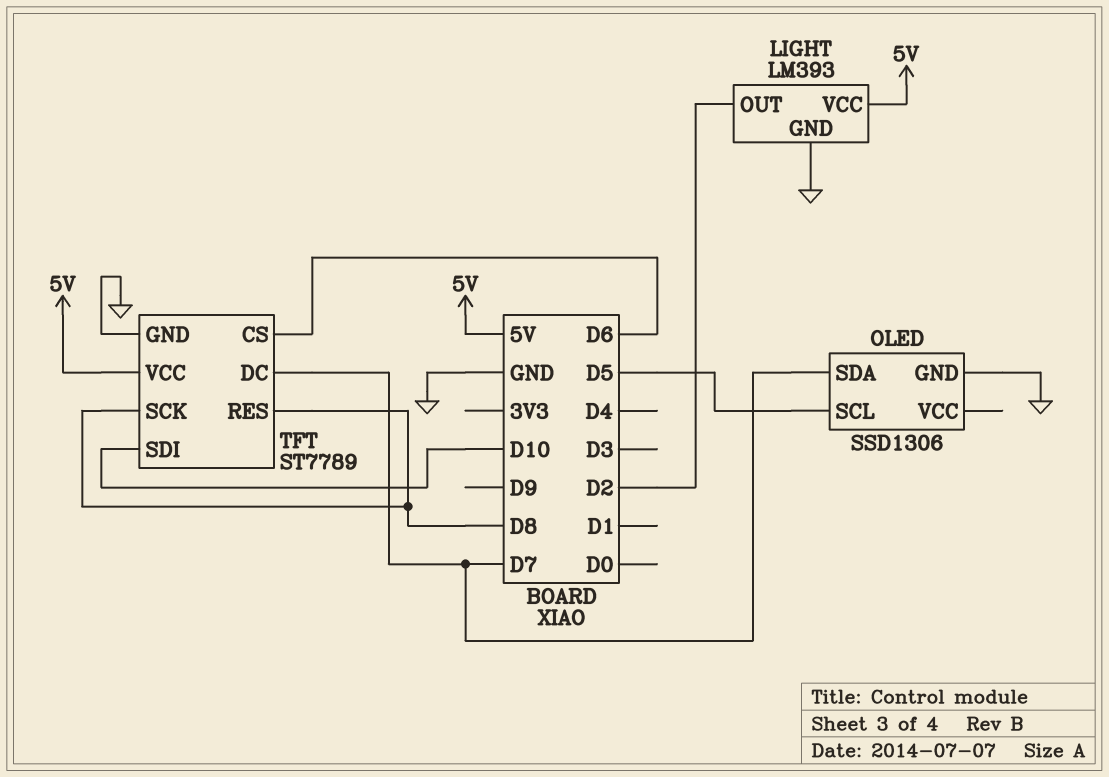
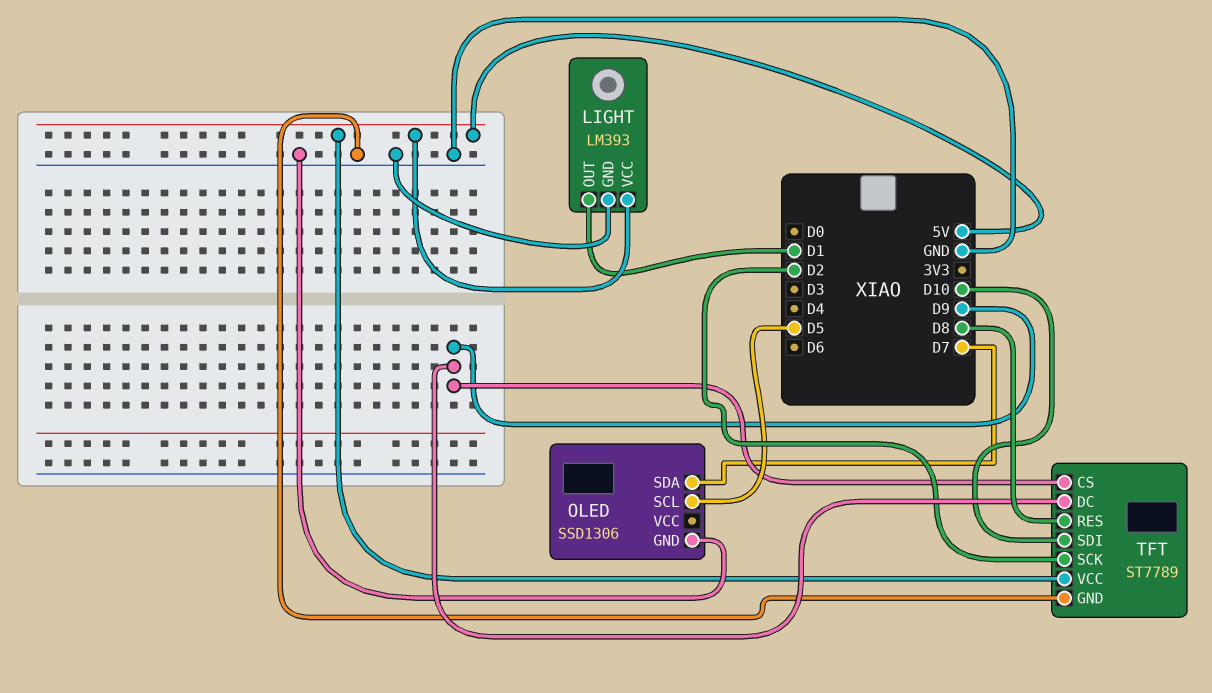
LIGHT pin OUT: D2 -> D1
TFT pin CS: D6 -> D9
TFT pin DC: D7 -> D9
TFT pin SCK: D8 -> D2

